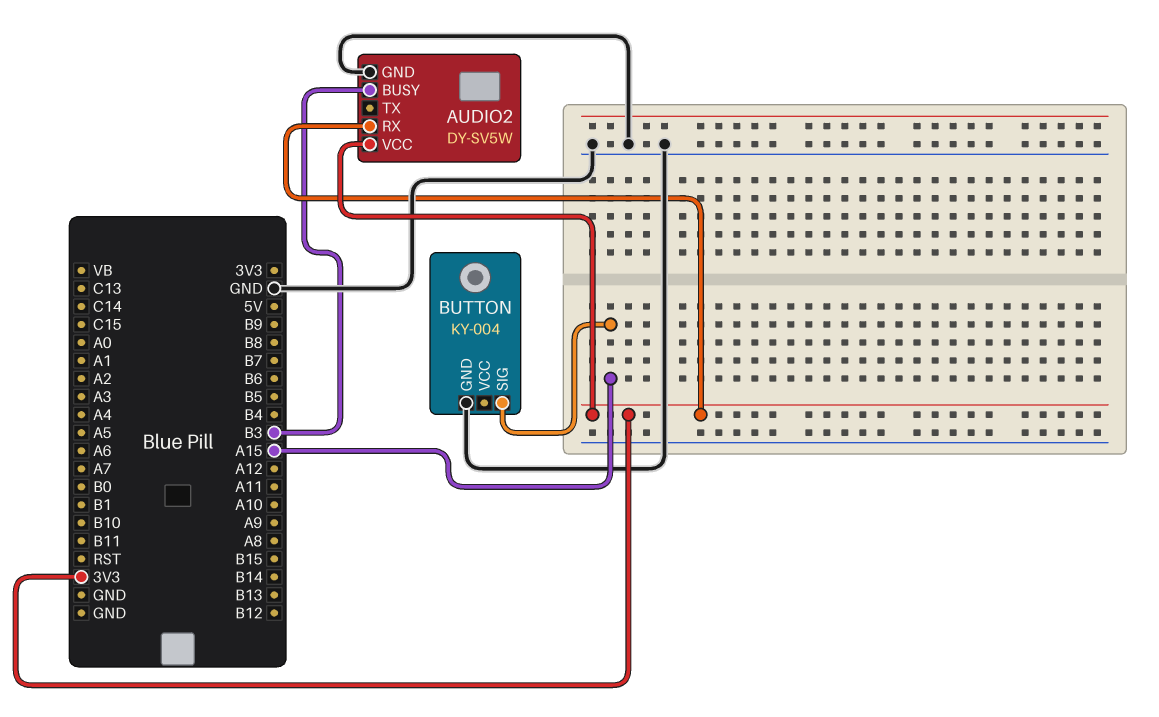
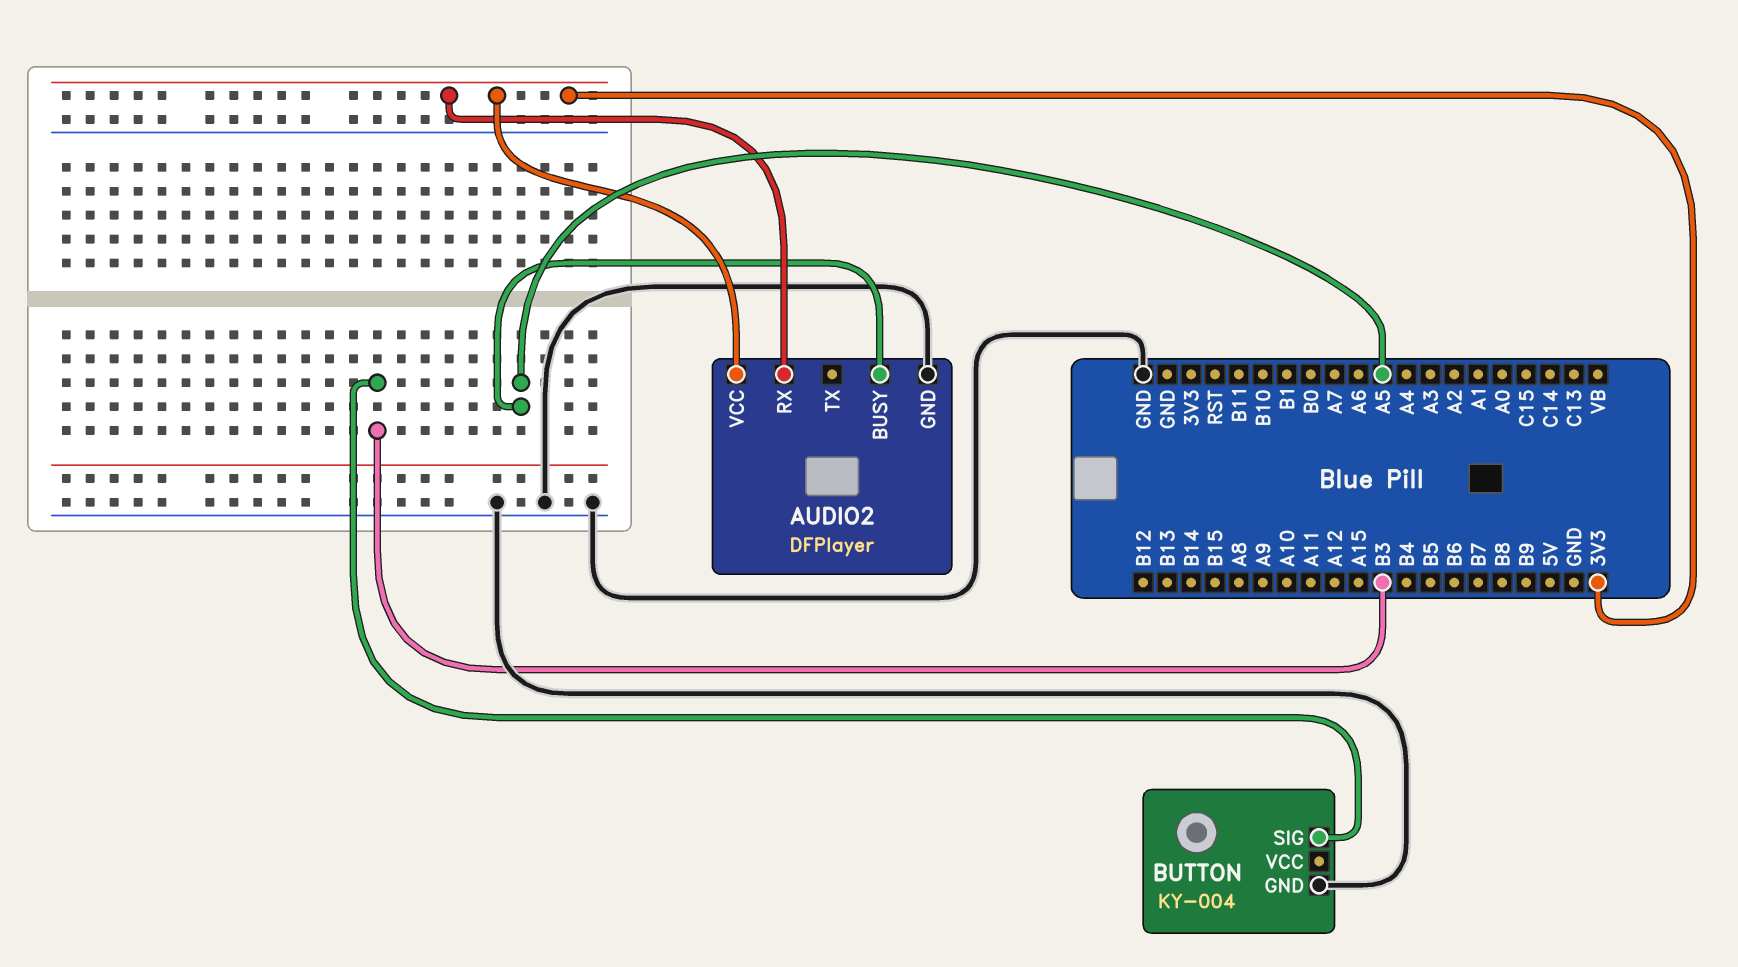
AUDIO2: DY-SV5W -> DFPlayer
AUDIO2 pin BUSY: B3 -> A5
BUTTON pin SIG: A15 -> B3

